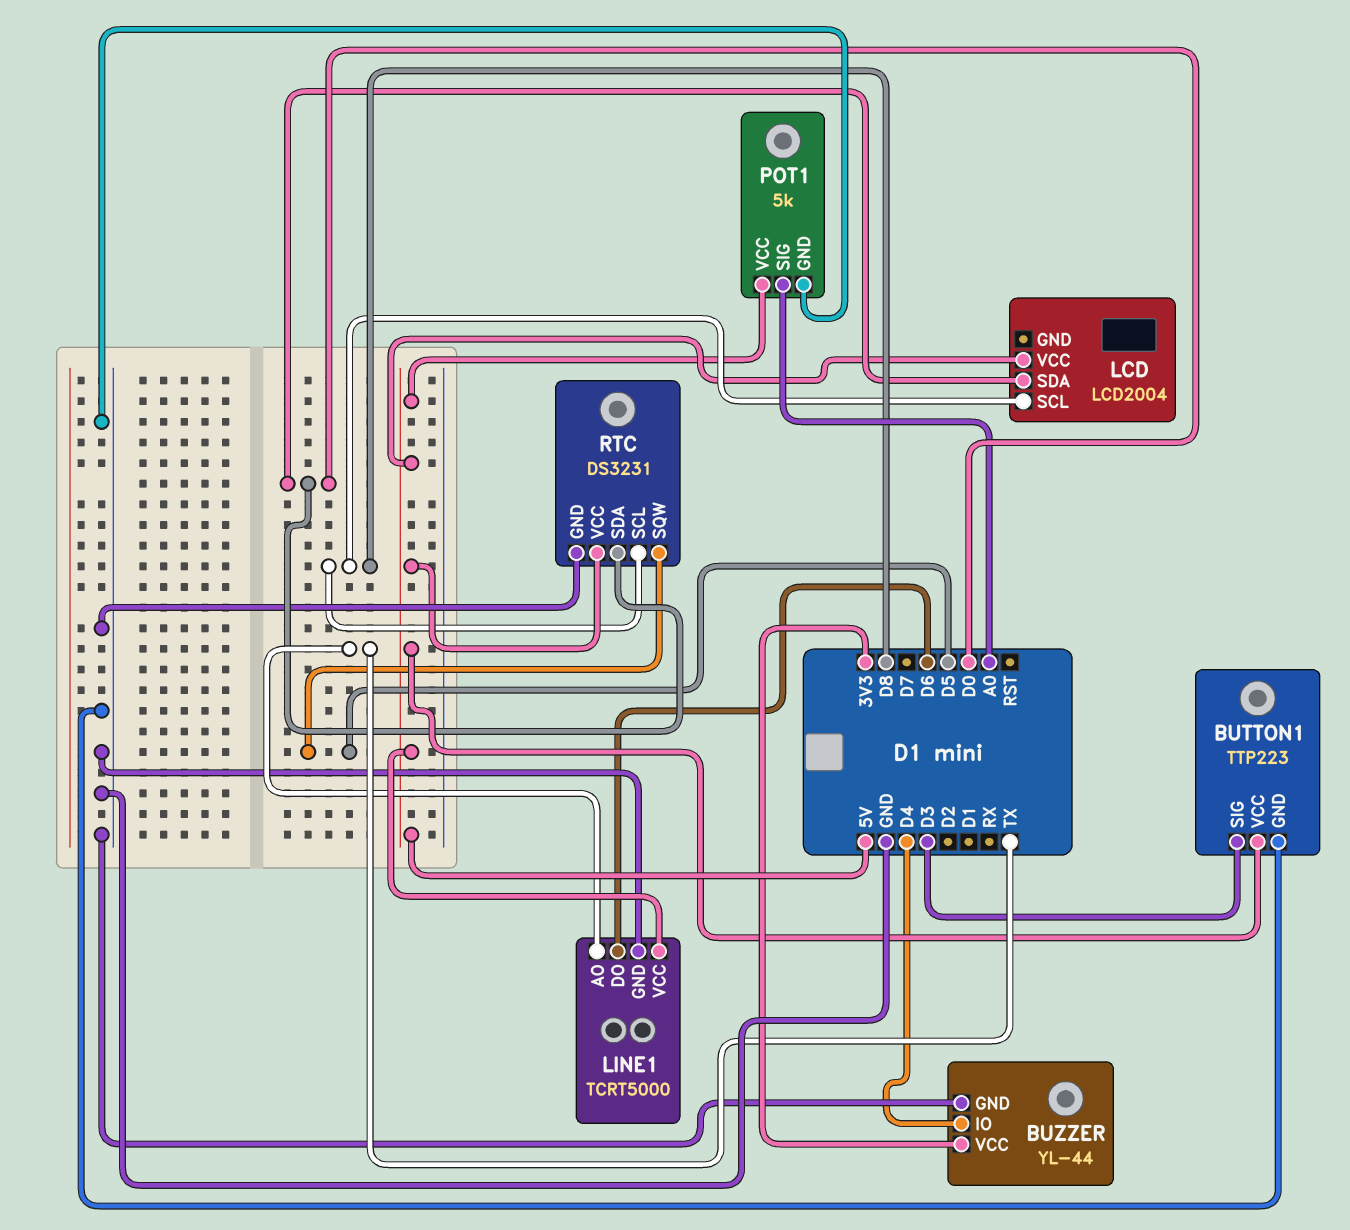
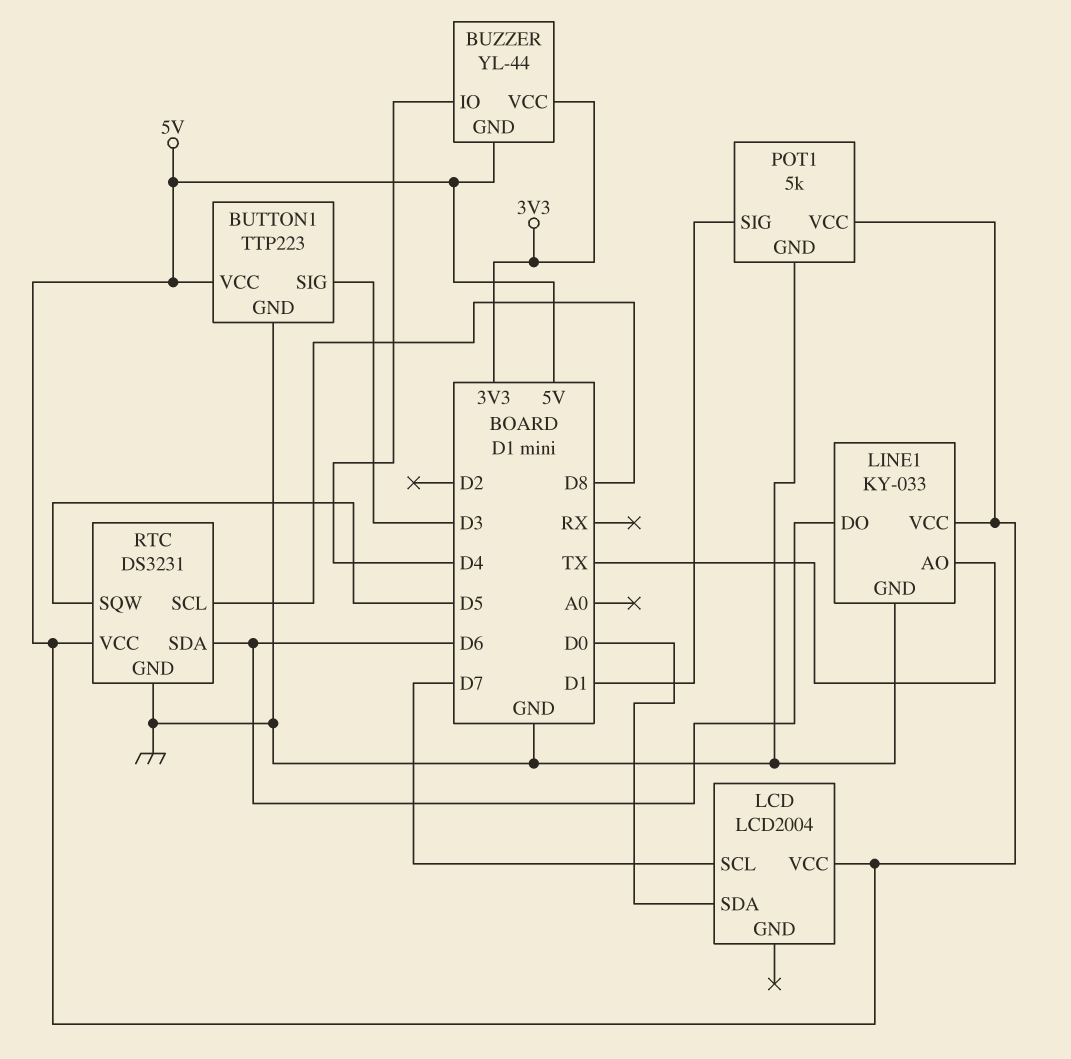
BUZZER pin GND: GND -> 5V
LCD pin SCL: D8 -> D7
LINE1: TCRT5000 -> KY-033
POT1 pin SIG: A0 -> D1
RTC pin SDA: D0 -> D6

